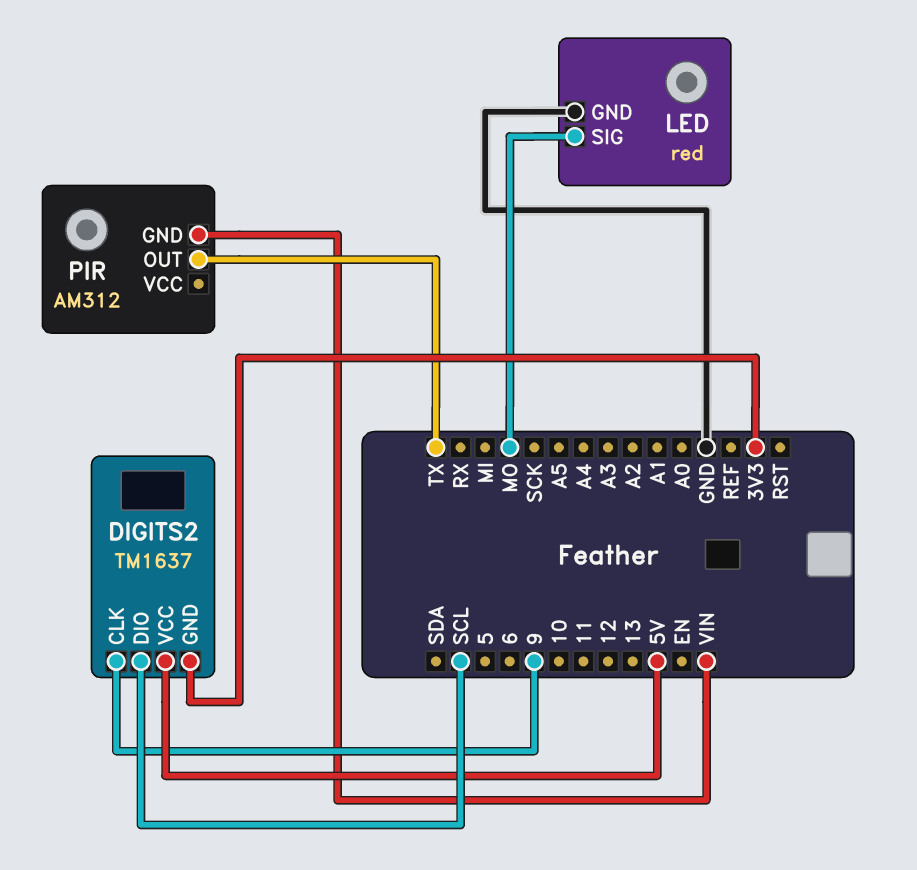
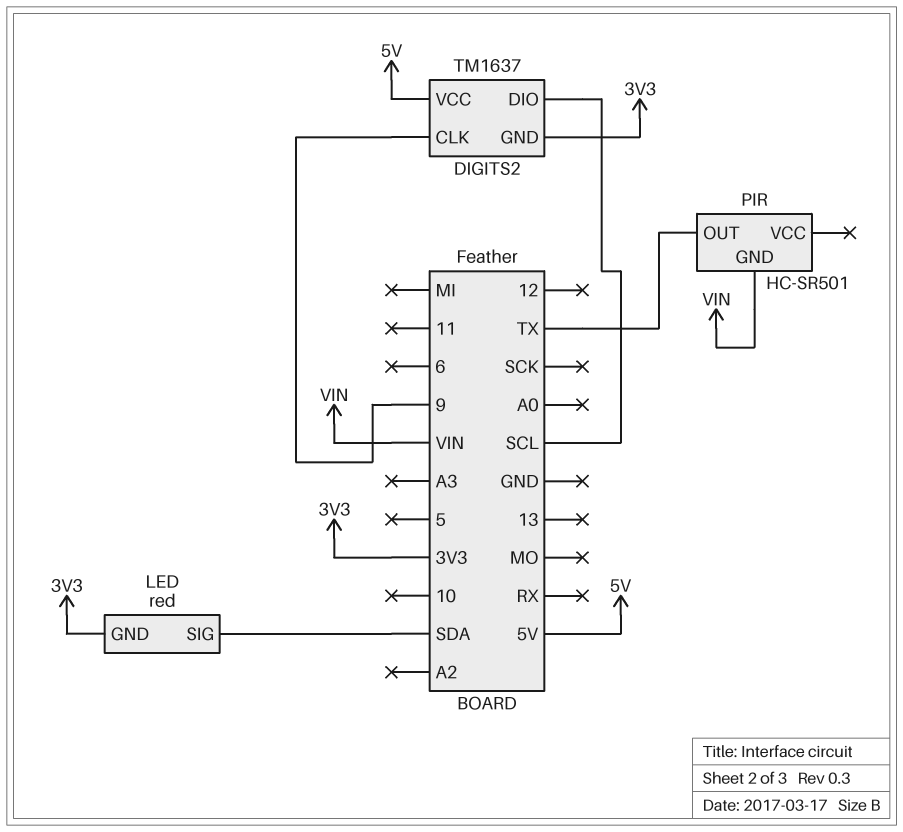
LED pin GND: GND -> 3V3
LED pin SIG: MO -> SDA
PIR: AM312 -> HC-SR501

